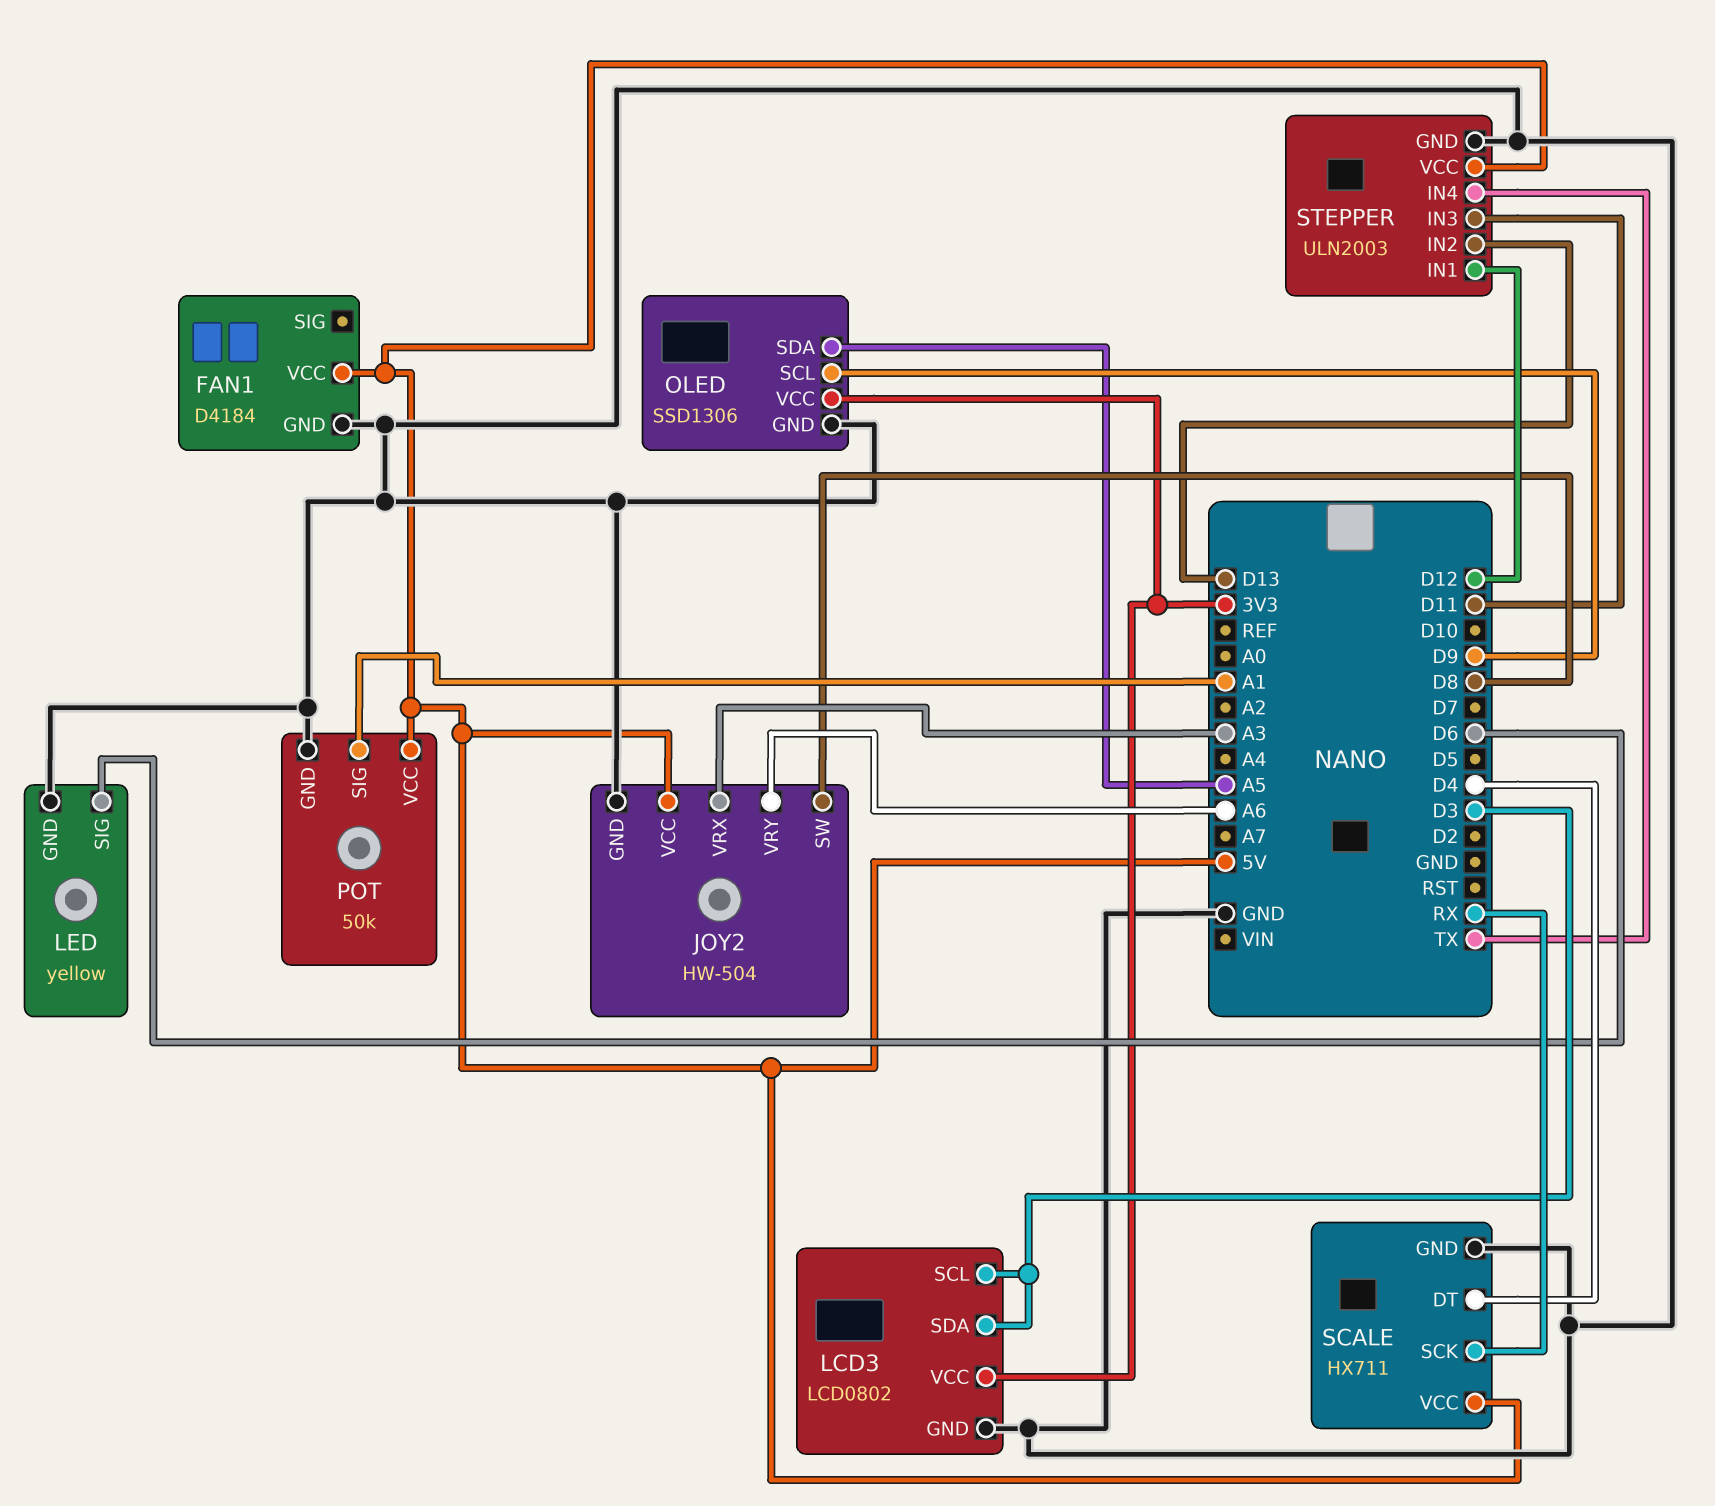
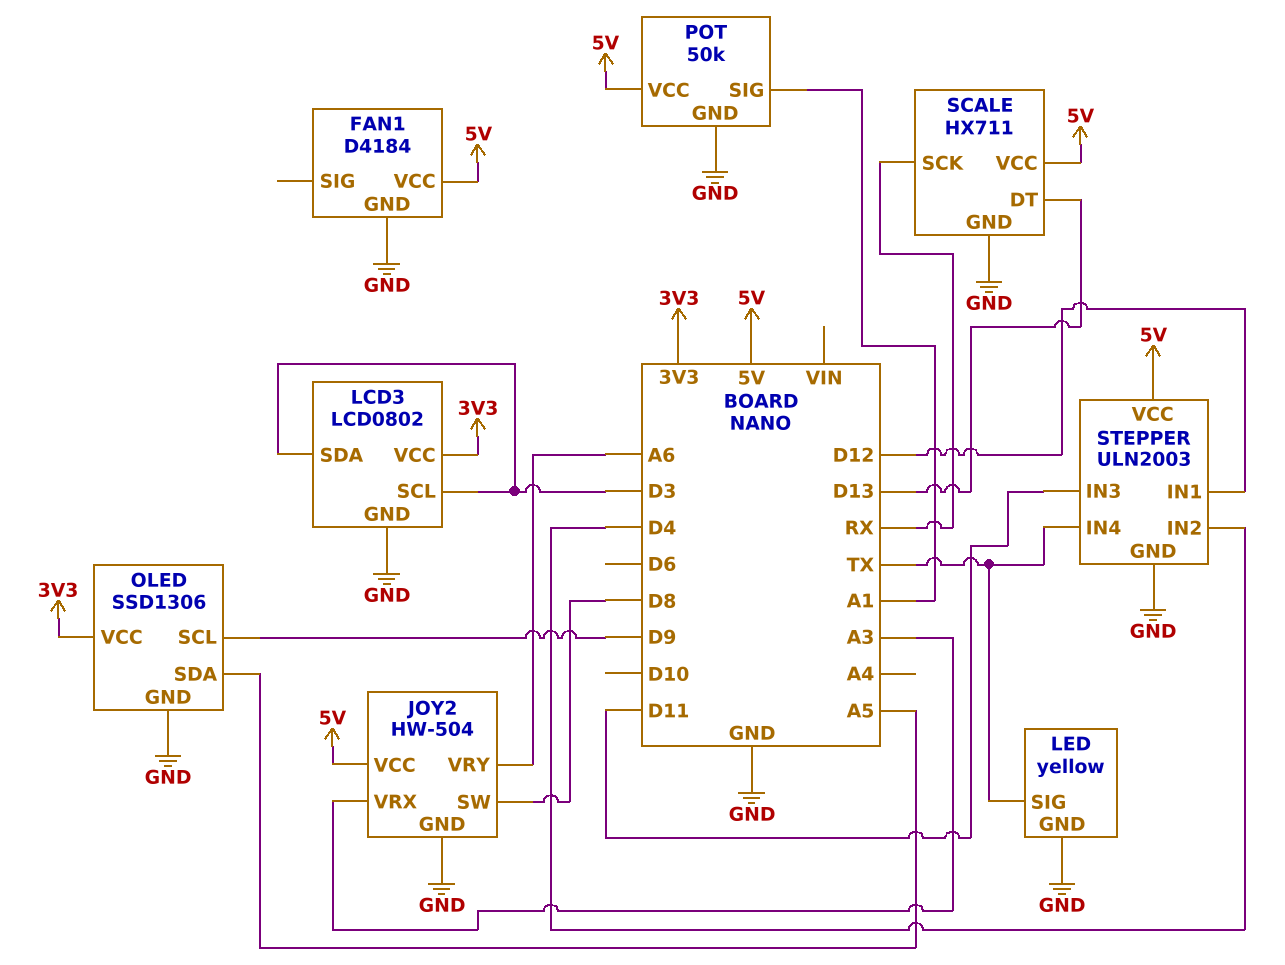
LED pin SIG: D6 -> TX
SCALE pin DT: D4 -> D13
STEPPER pin IN2: D13 -> D4

